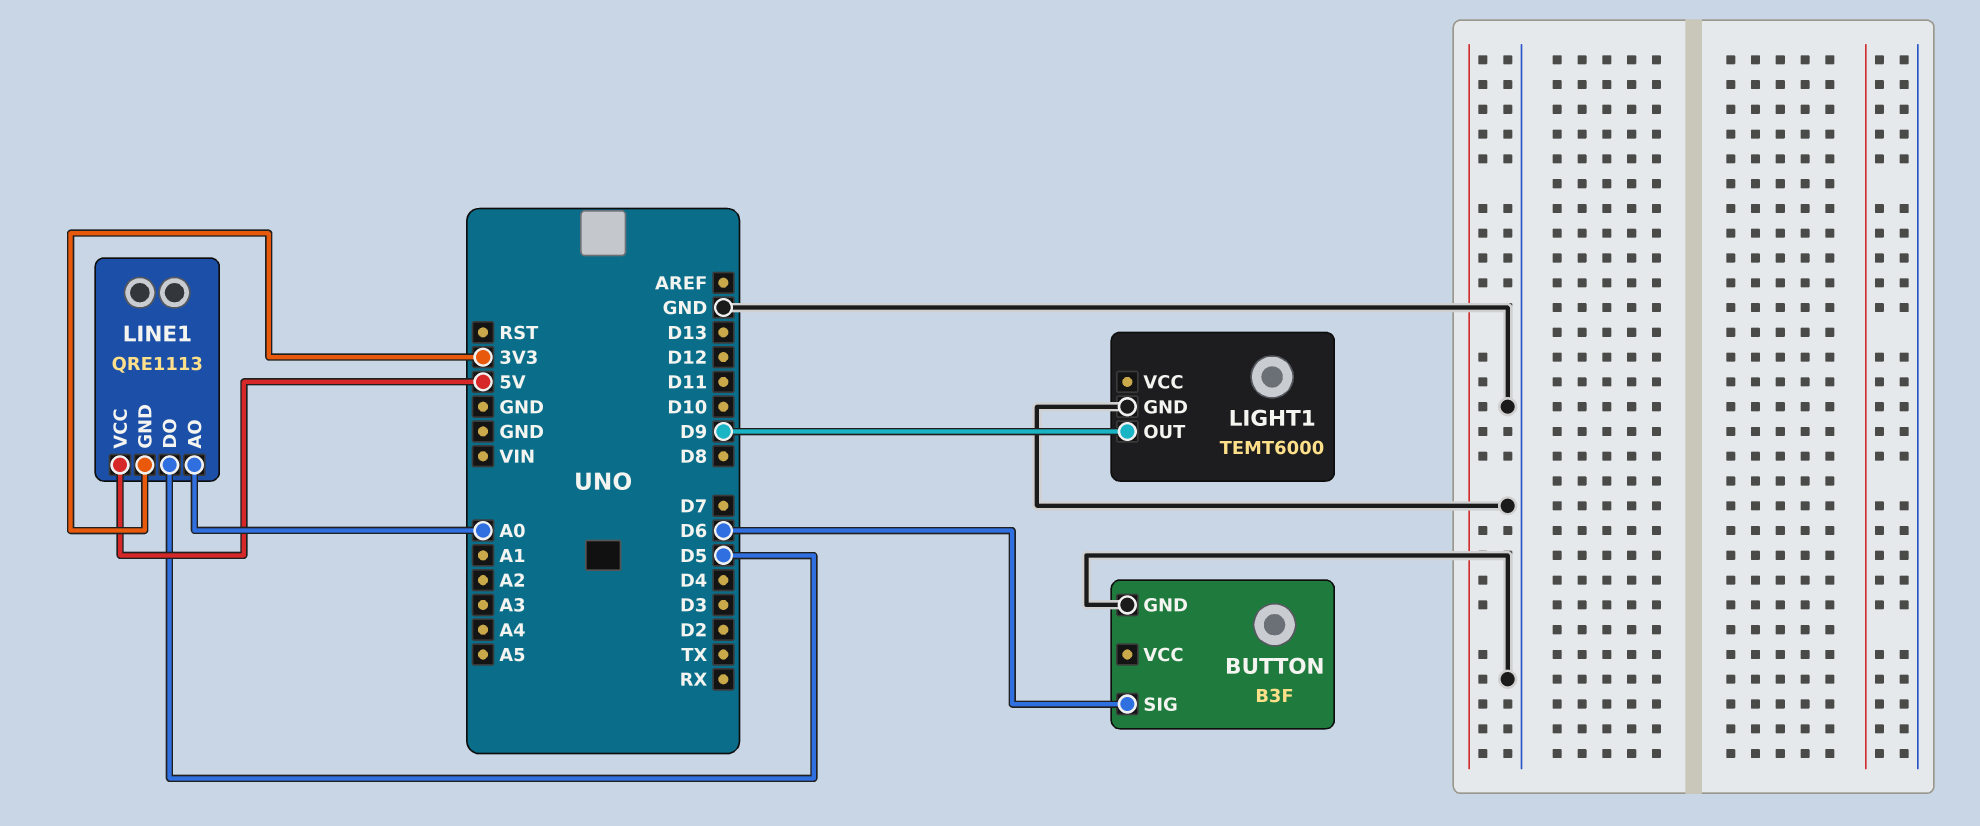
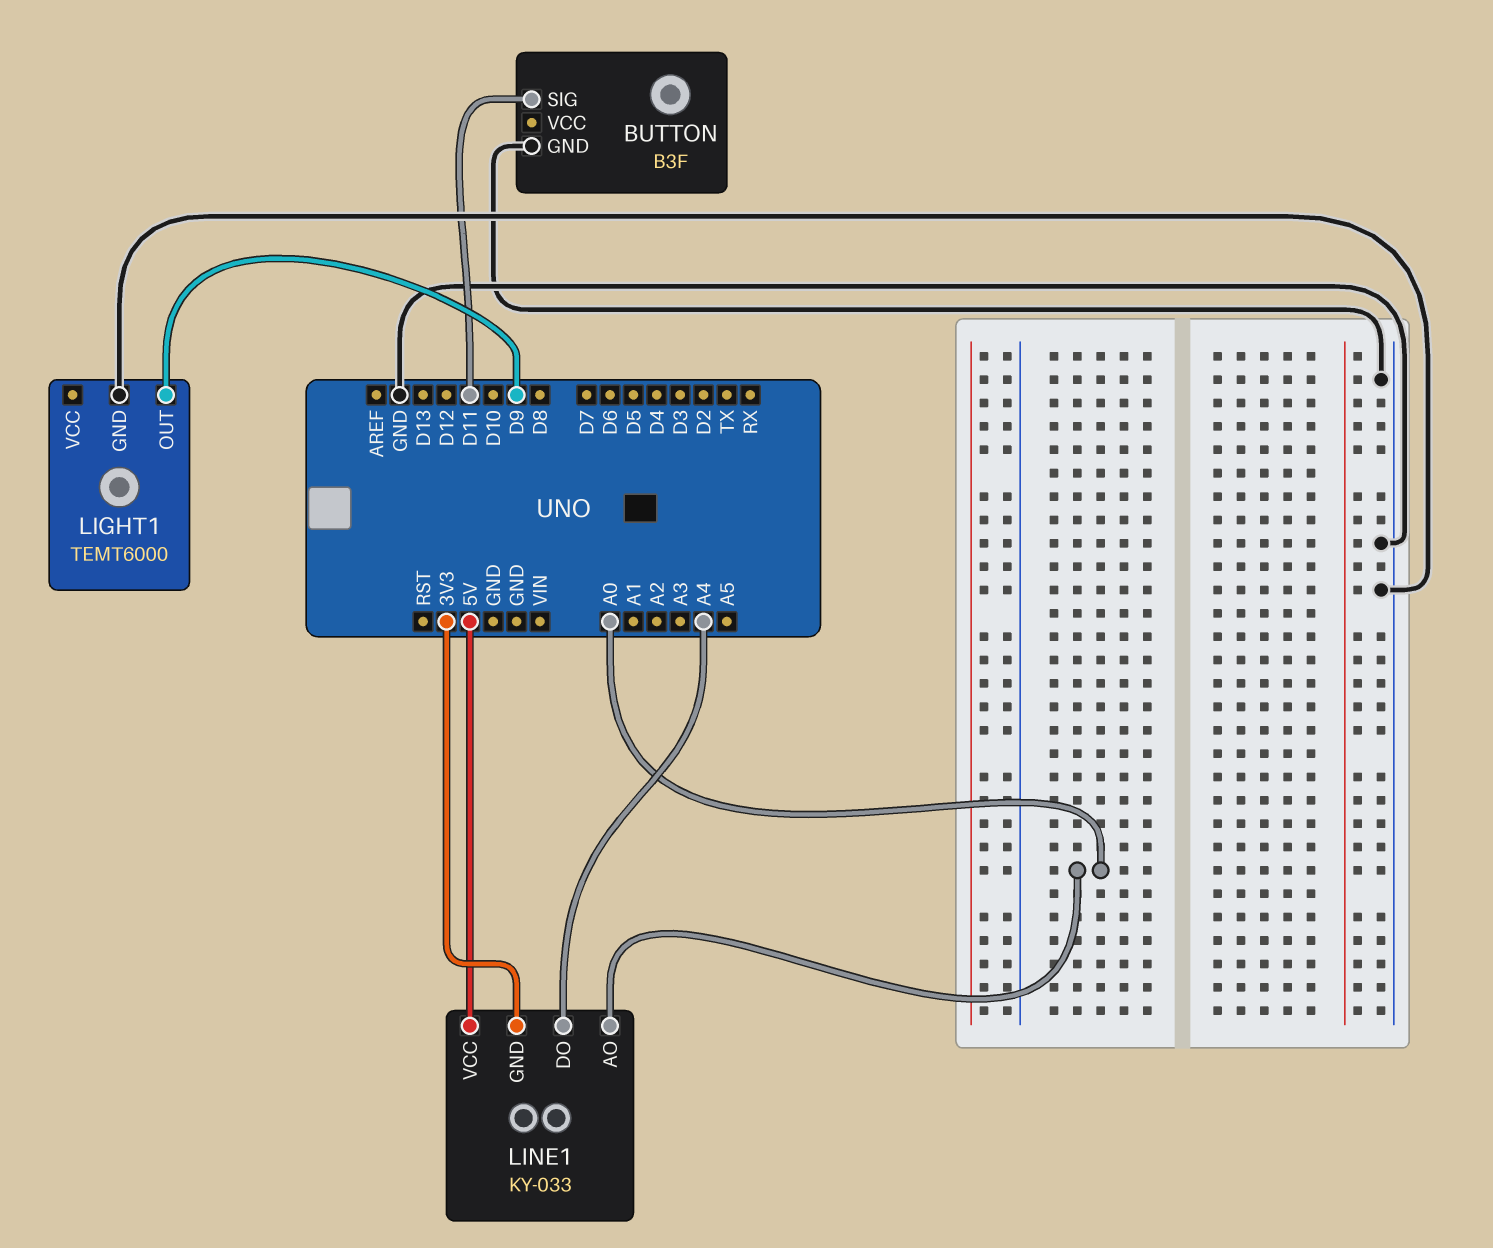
BUTTON pin SIG: D6 -> D11
LINE1: QRE1113 -> KY-033
LINE1 pin DO: D5 -> A4

